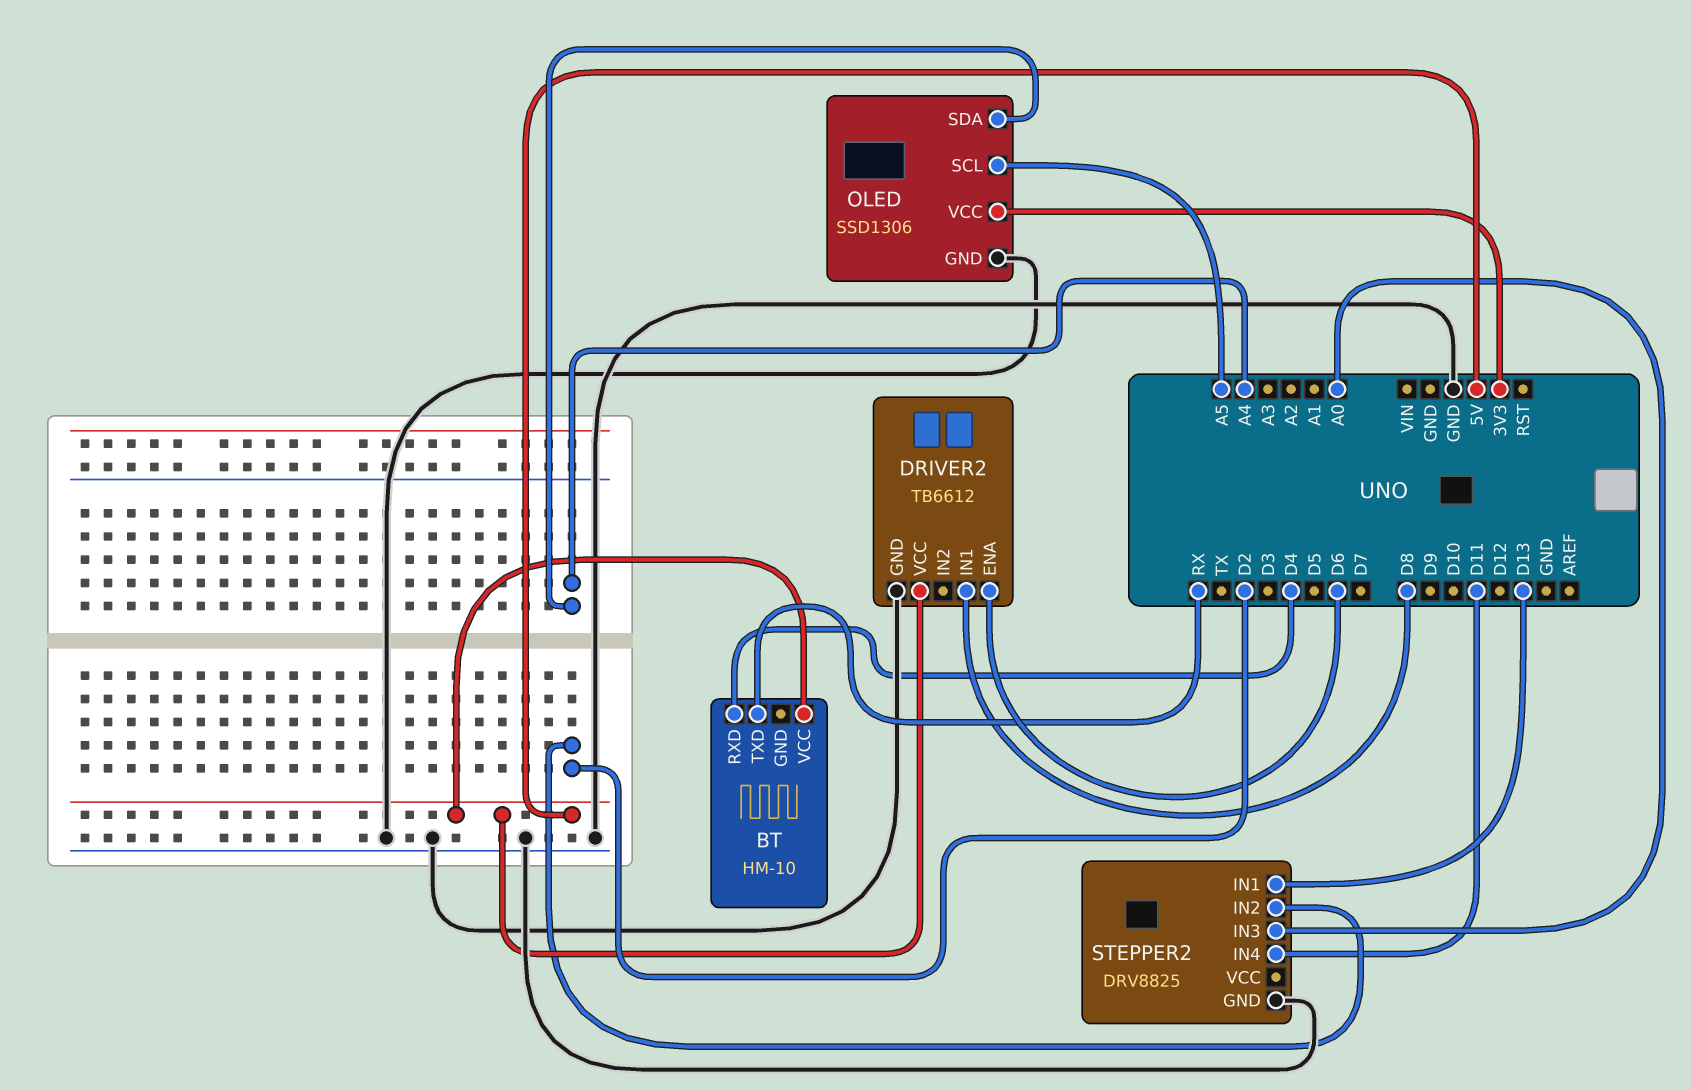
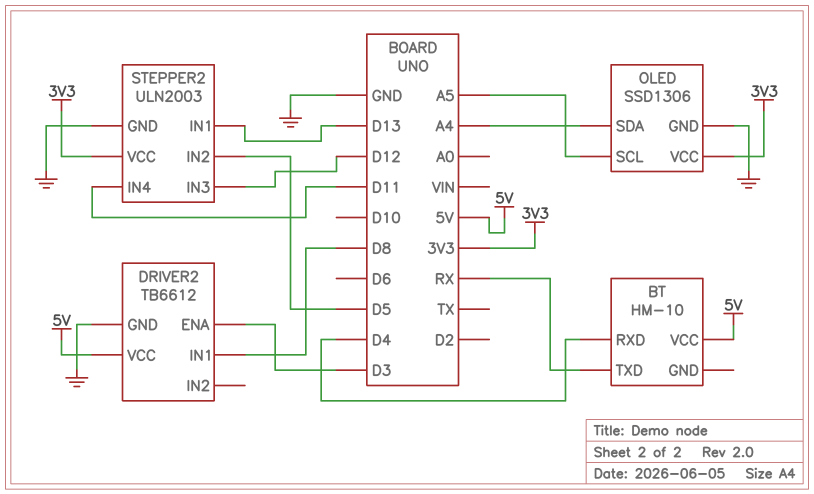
DRIVER2 pin ENA: D6 -> D3
STEPPER2: DRV8825 -> ULN2003
STEPPER2 pin IN2: D2 -> D5
STEPPER2 pin IN3: A0 -> D12
STEPPER2 pin VCC: none -> 3V3

